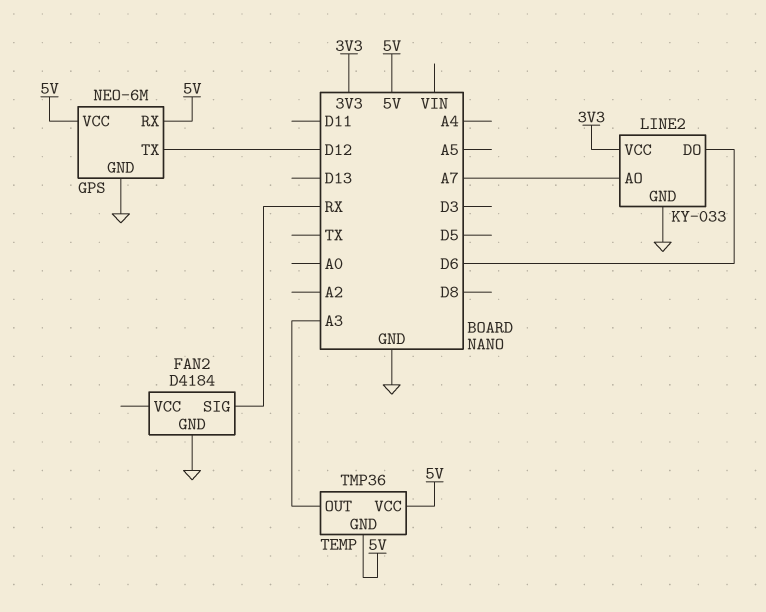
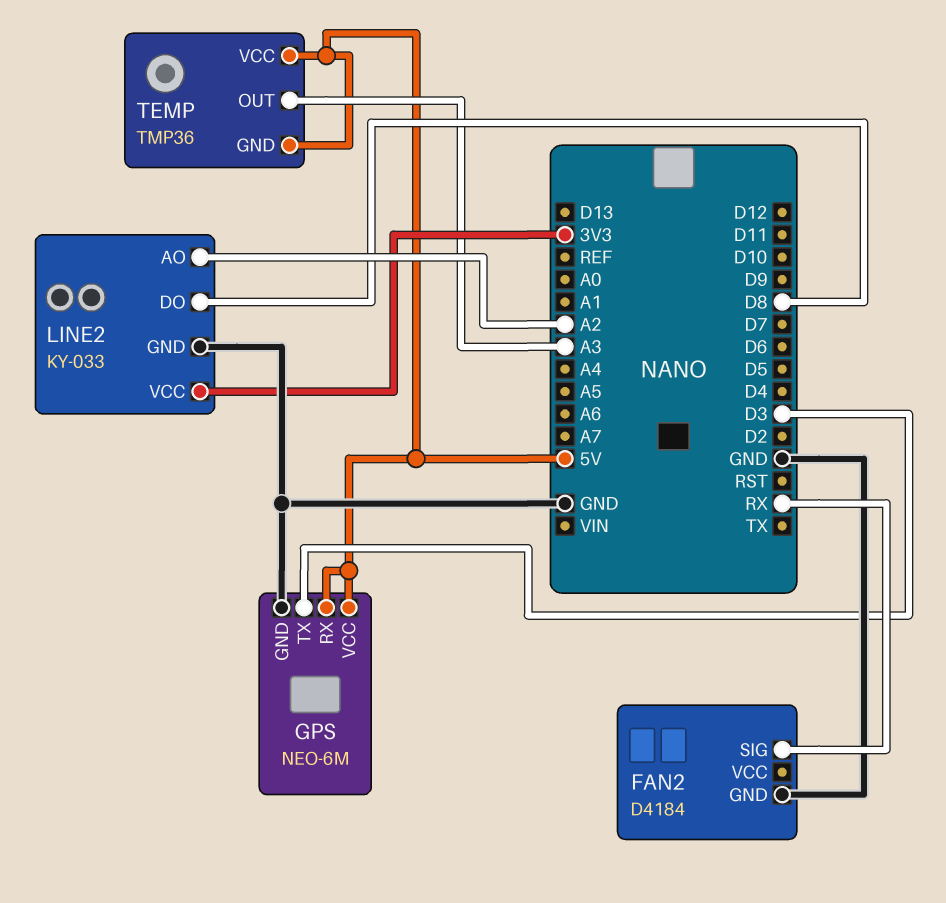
GPS pin TX: D12 -> D3
LINE2 pin AO: A7 -> A2
LINE2 pin DO: D6 -> D8

